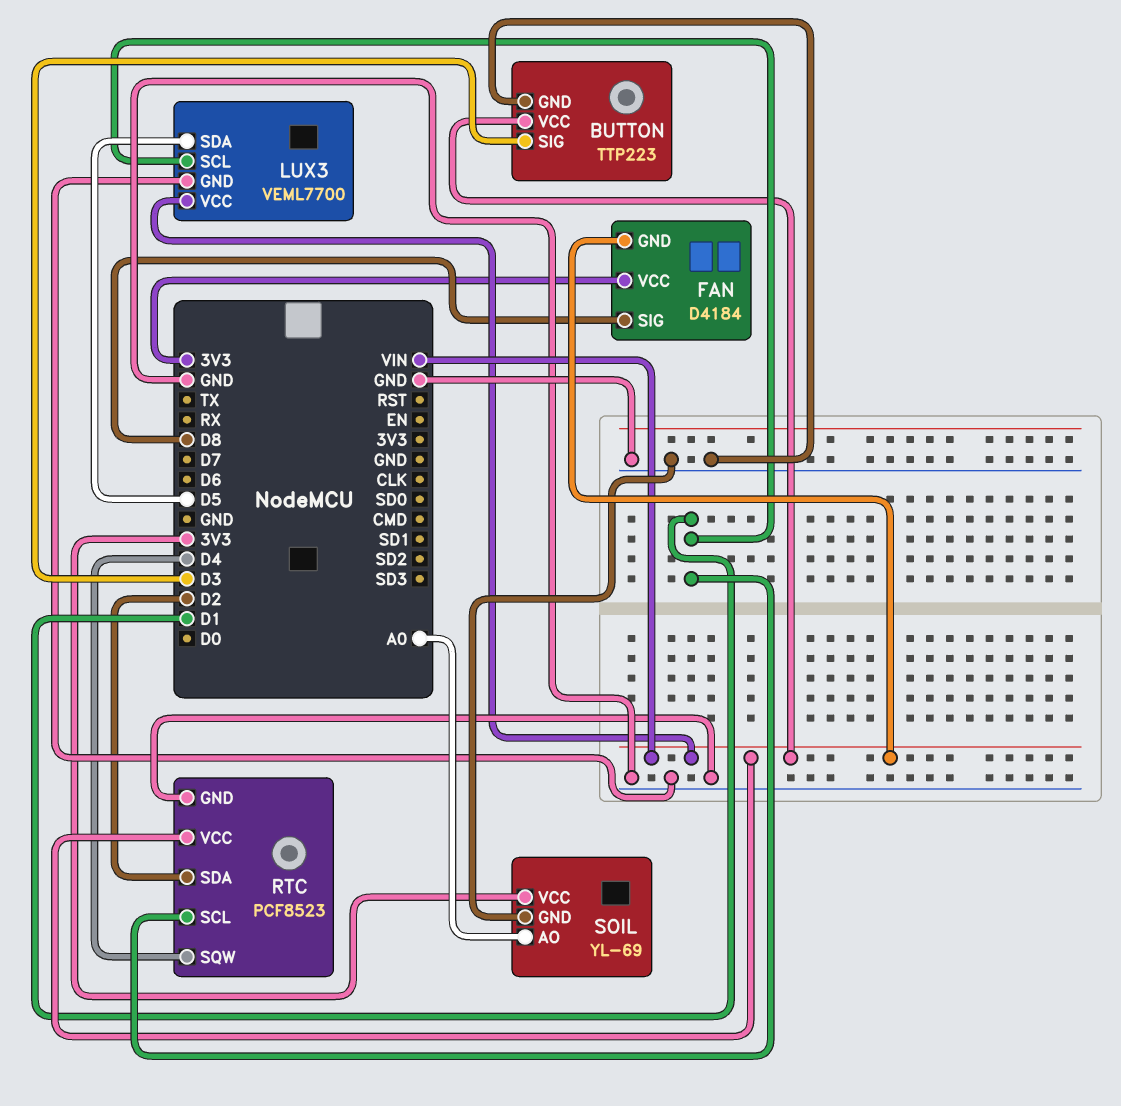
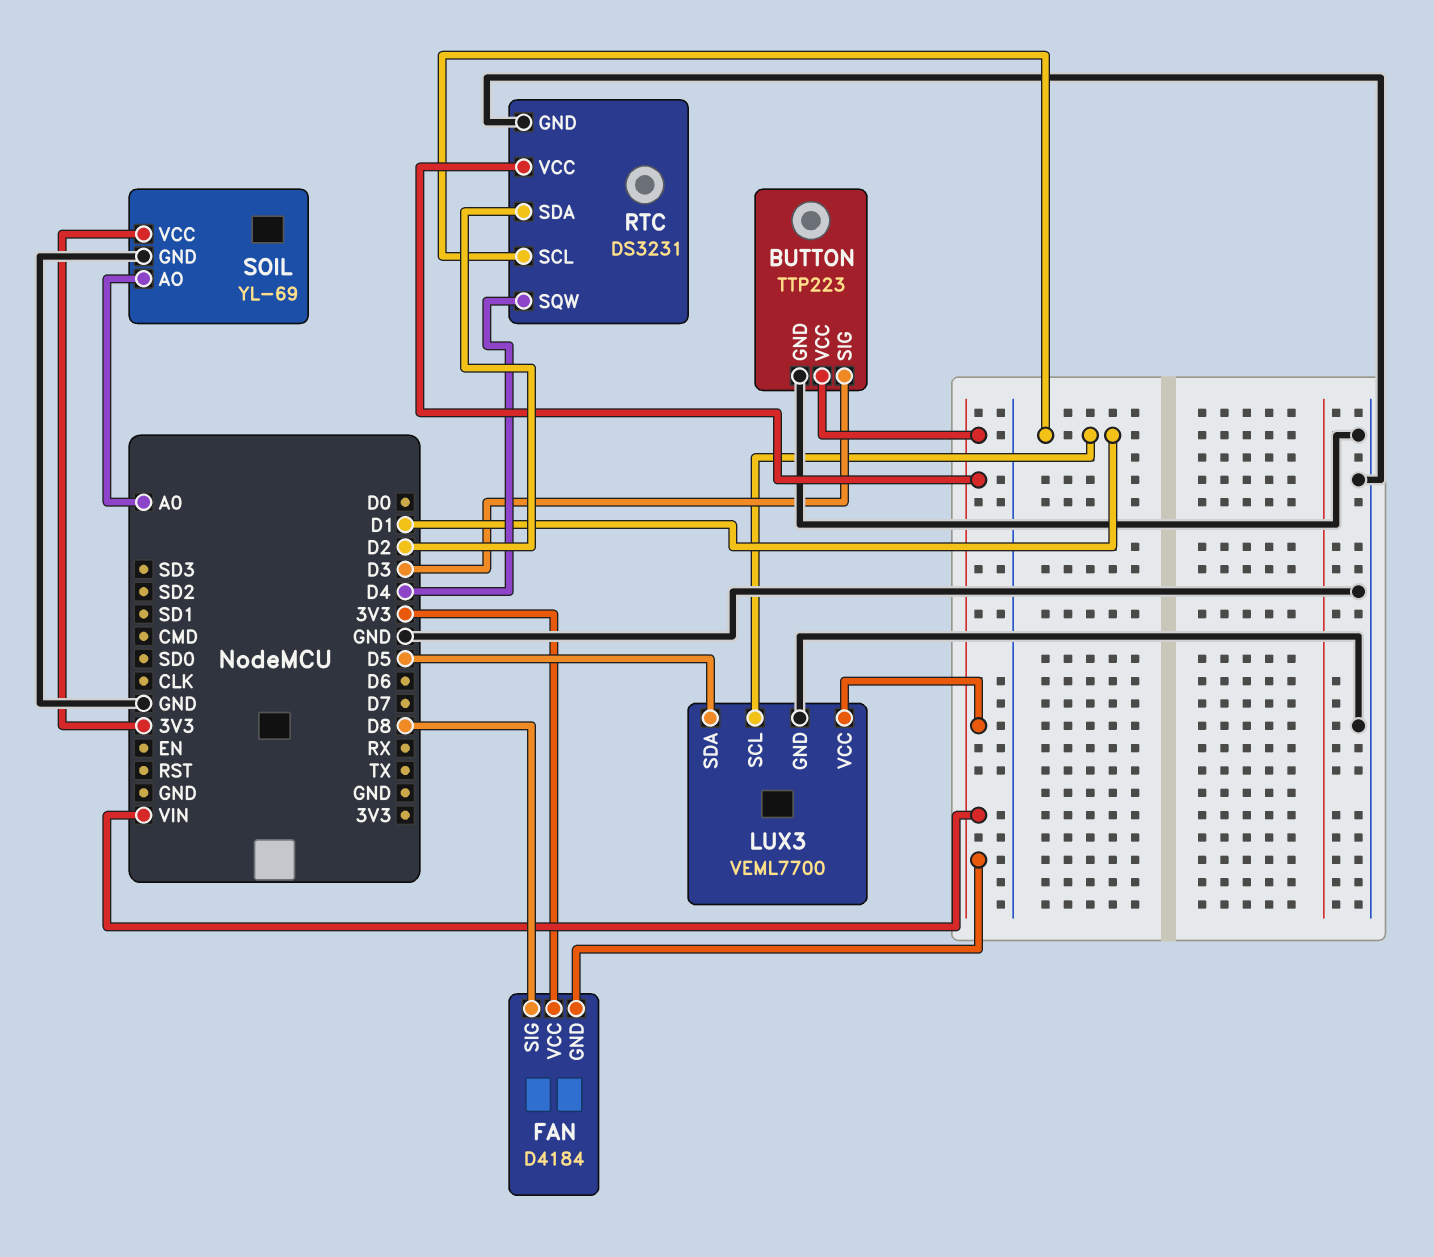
RTC: PCF8523 -> DS3231

